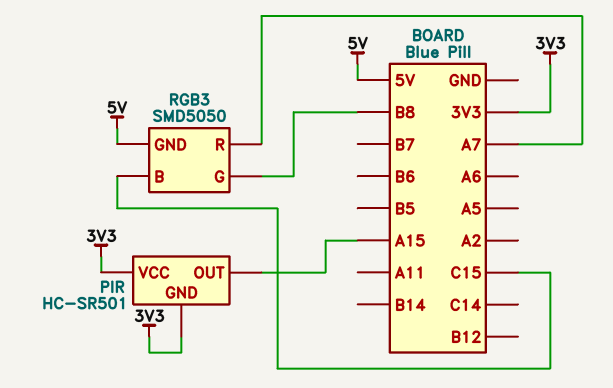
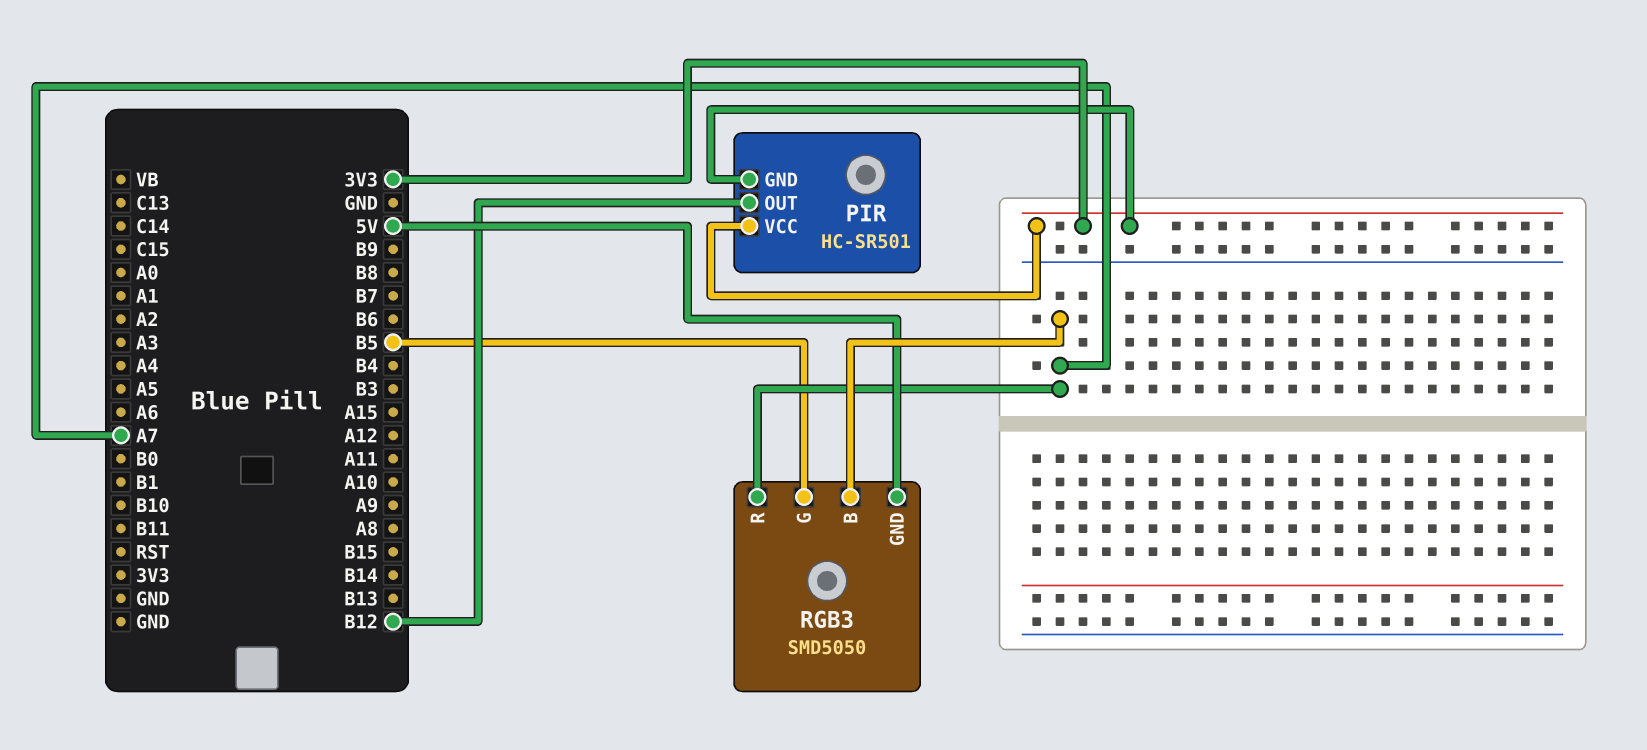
PIR pin OUT: A15 -> B12
RGB3 pin B: C15 -> A7
RGB3 pin G: B8 -> B5

